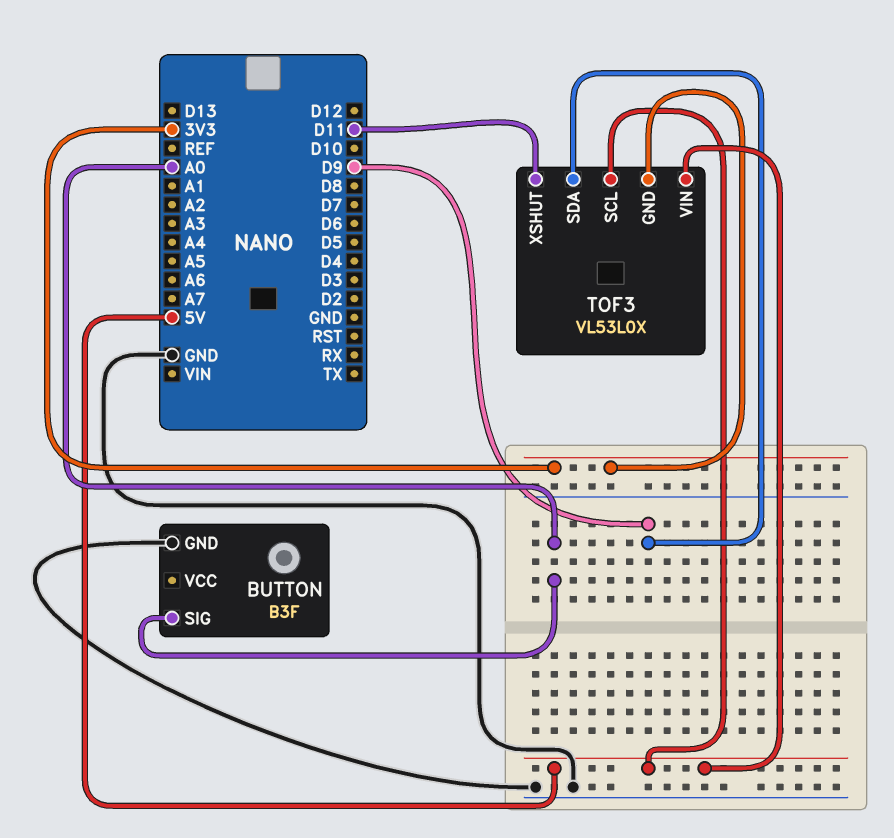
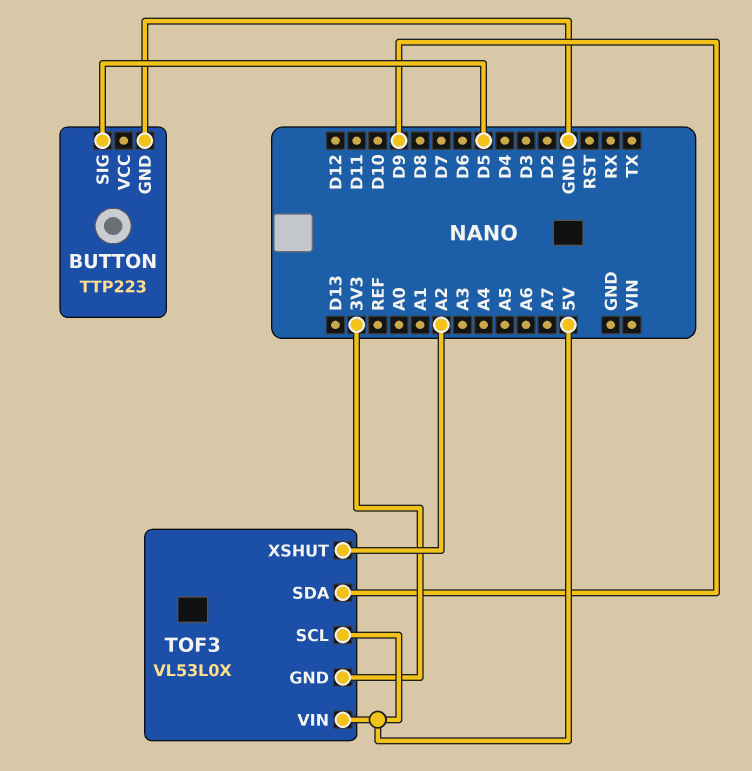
BUTTON: B3F -> TTP223
BUTTON pin SIG: A0 -> D5
TOF3 pin XSHUT: D11 -> A2

